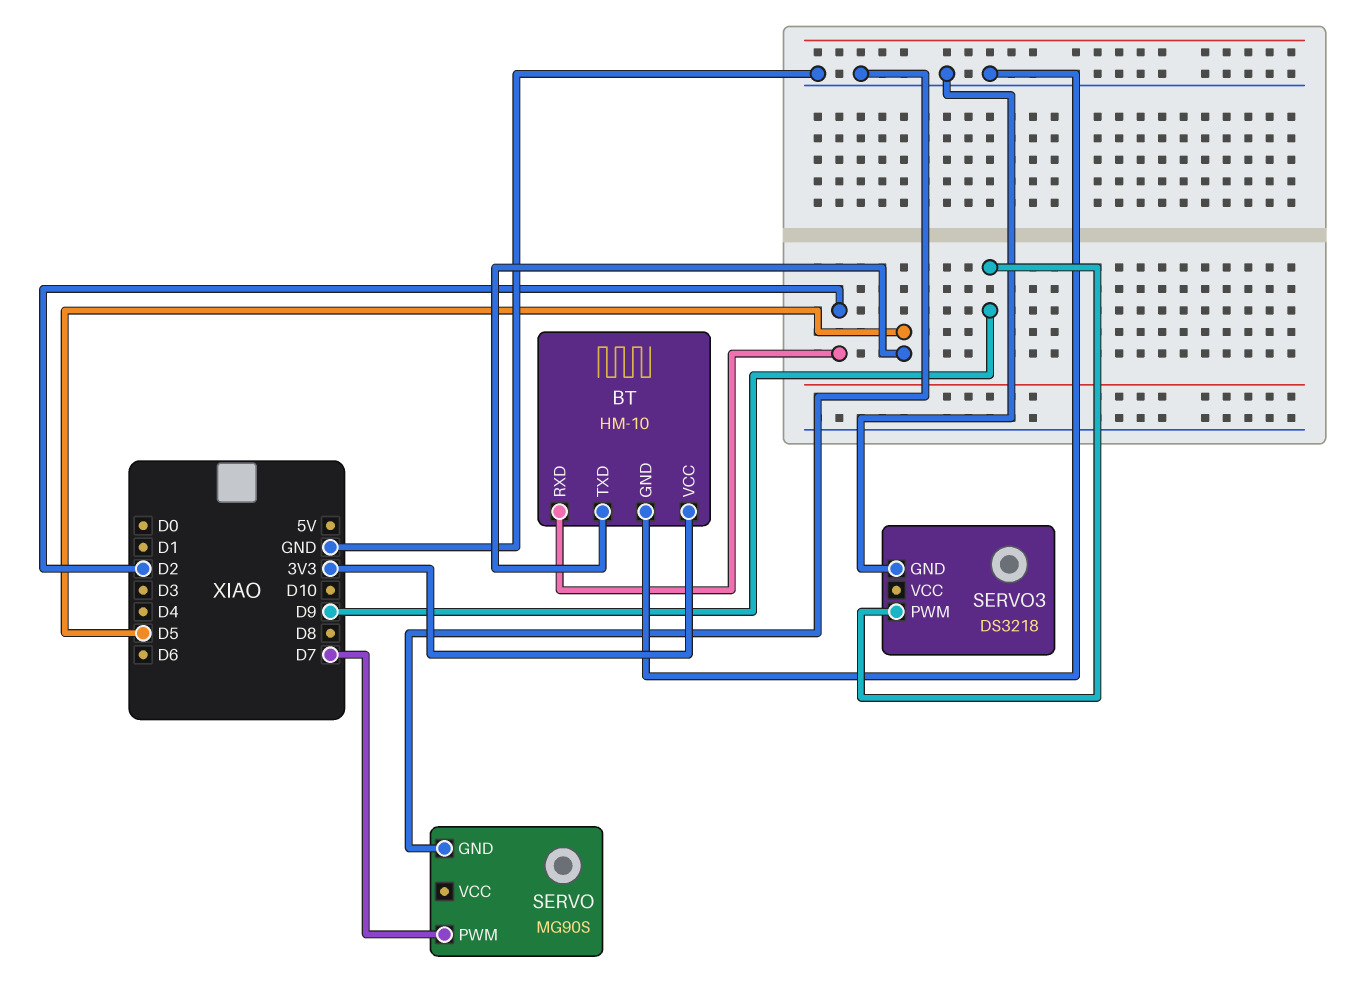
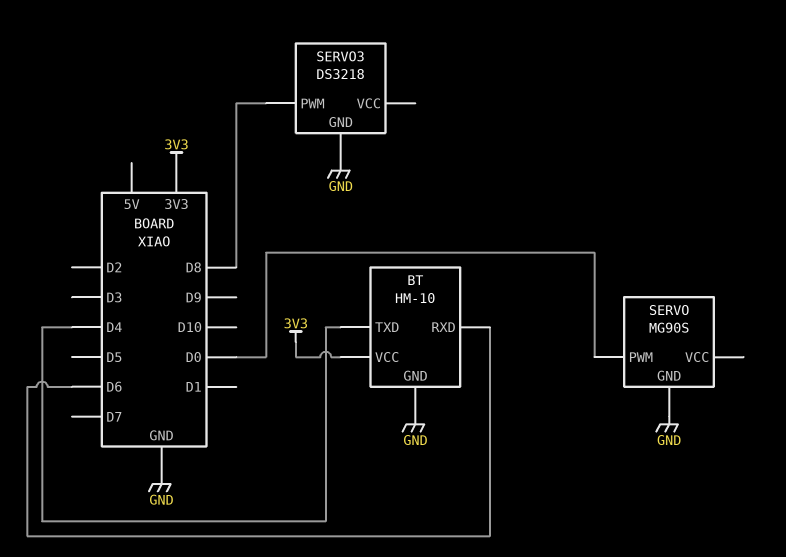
BT pin RXD: D2 -> D6
BT pin TXD: D5 -> D4
SERVO pin PWM: D7 -> D0
SERVO3 pin PWM: D9 -> D8

